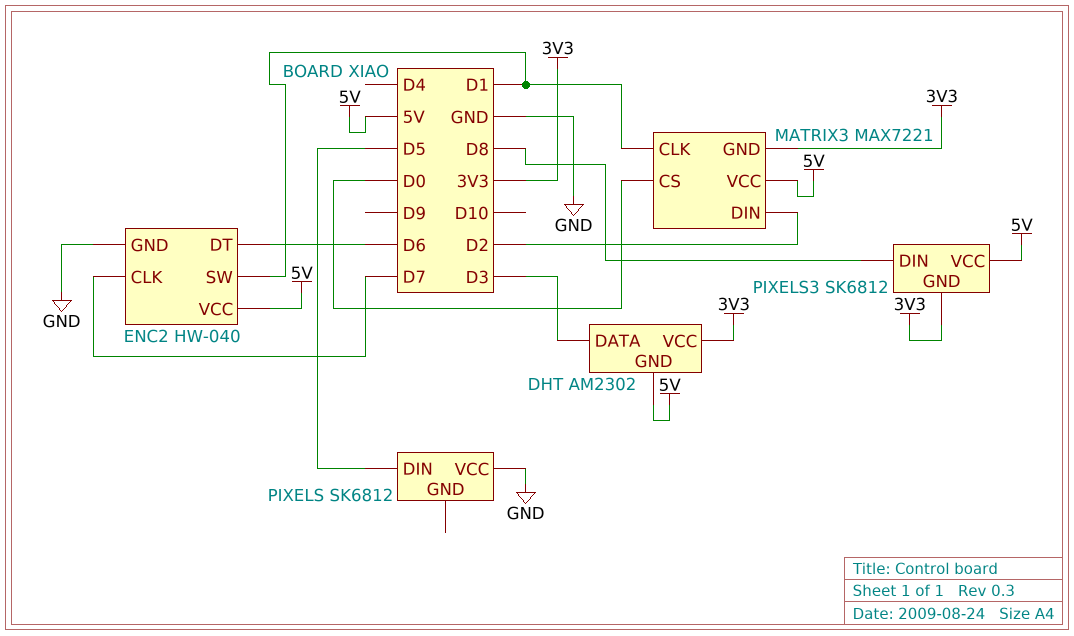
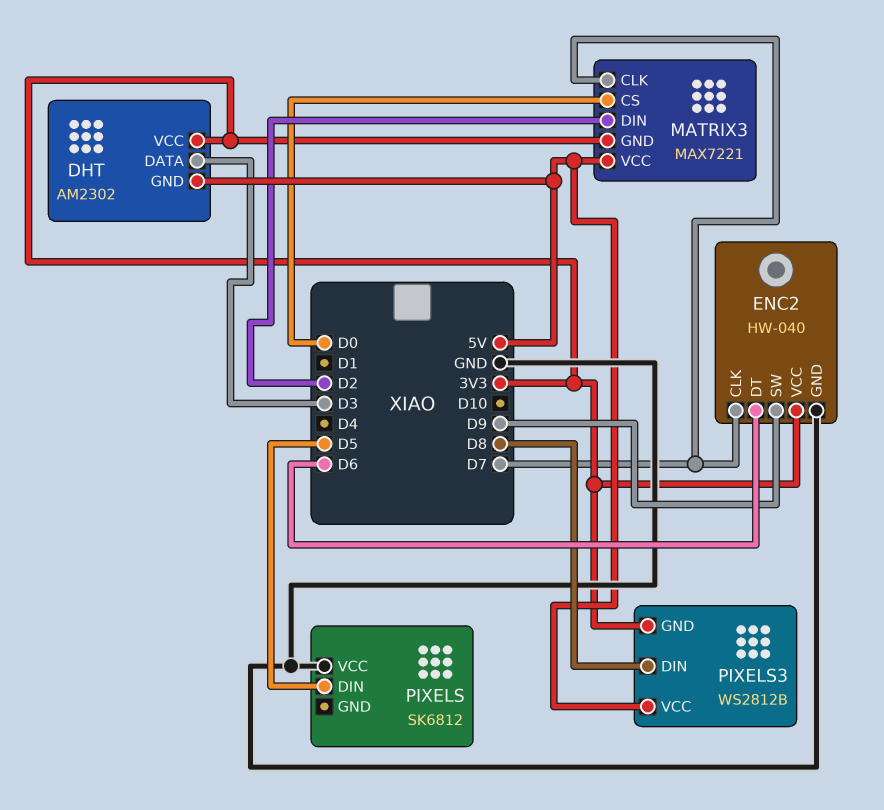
ENC2 pin SW: D1 -> D9
ENC2 pin VCC: 5V -> 3V3
MATRIX3 pin CLK: D1 -> D7
PIXELS3: SK6812 -> WS2812B

